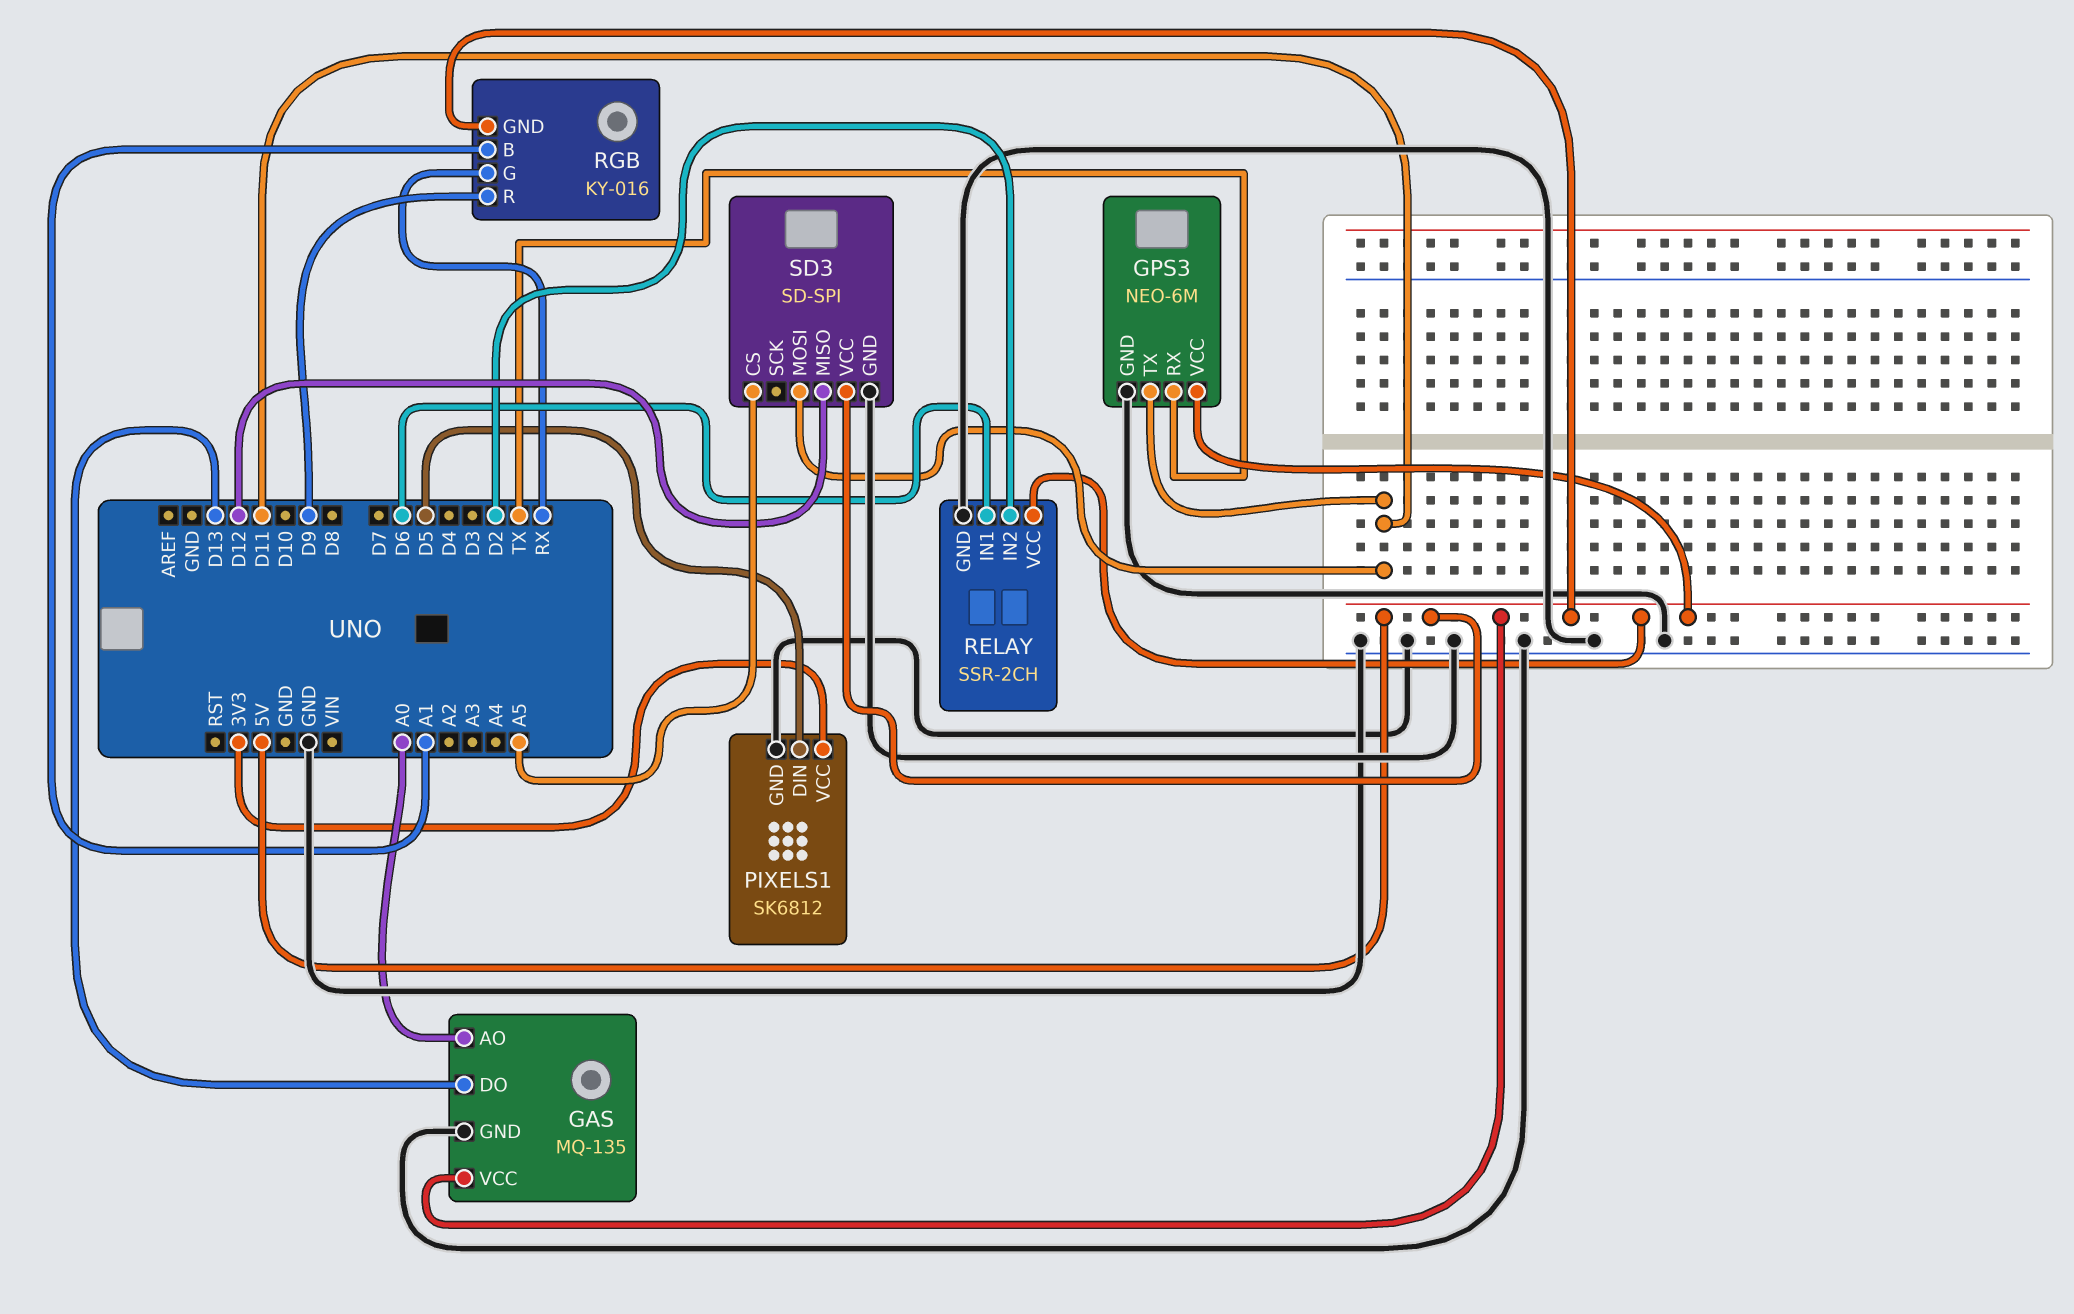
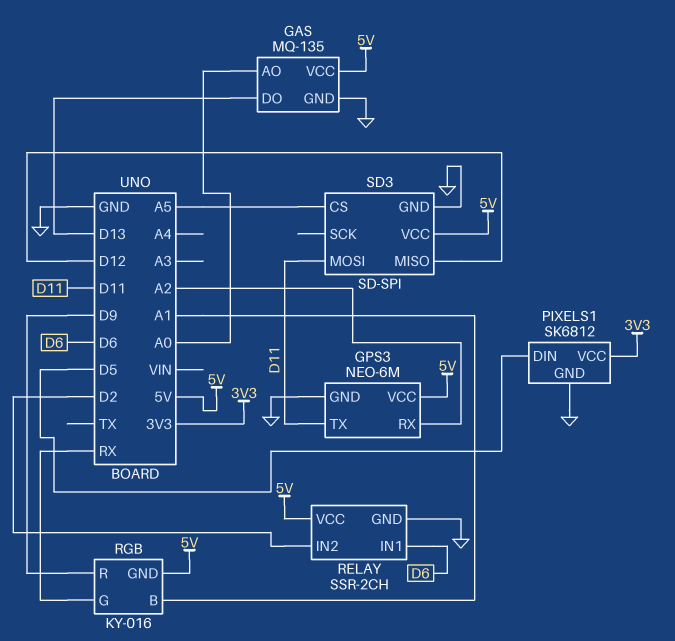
GPS3 pin RX: TX -> A2

